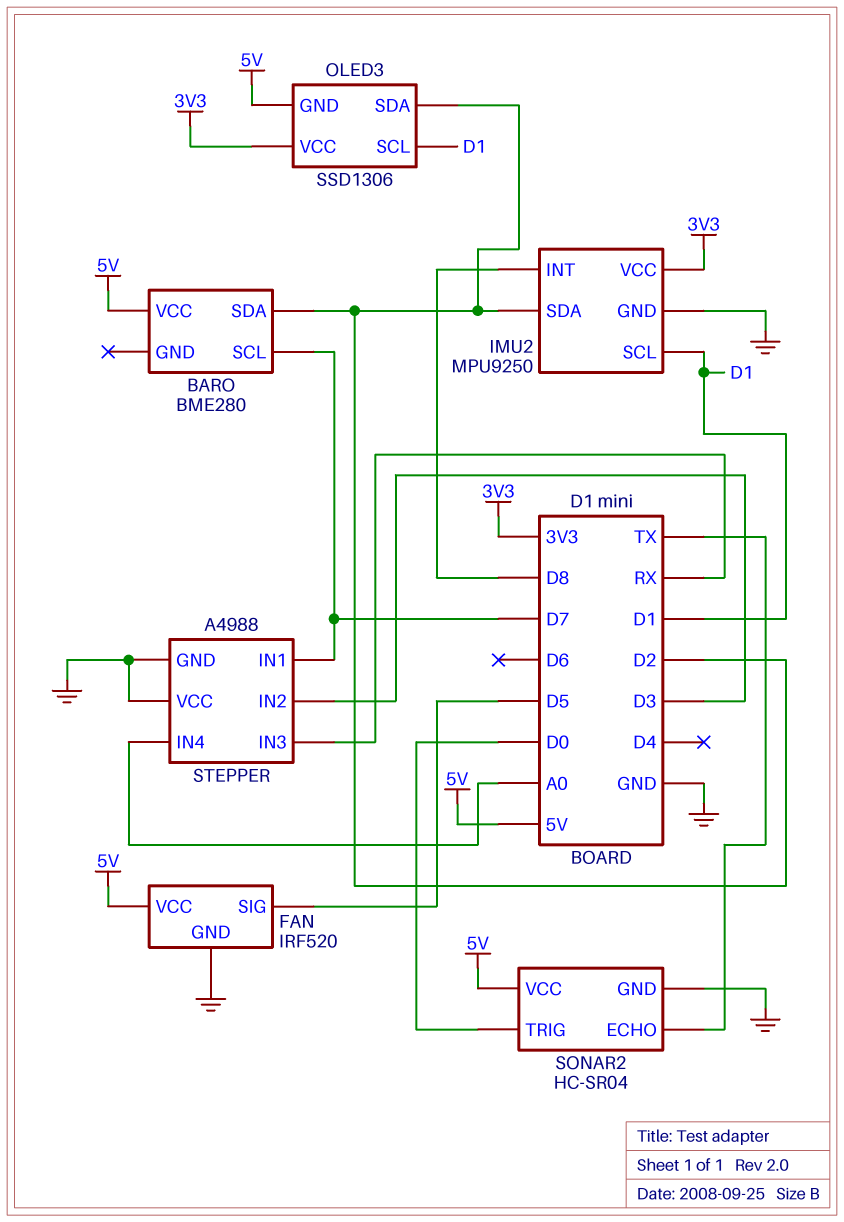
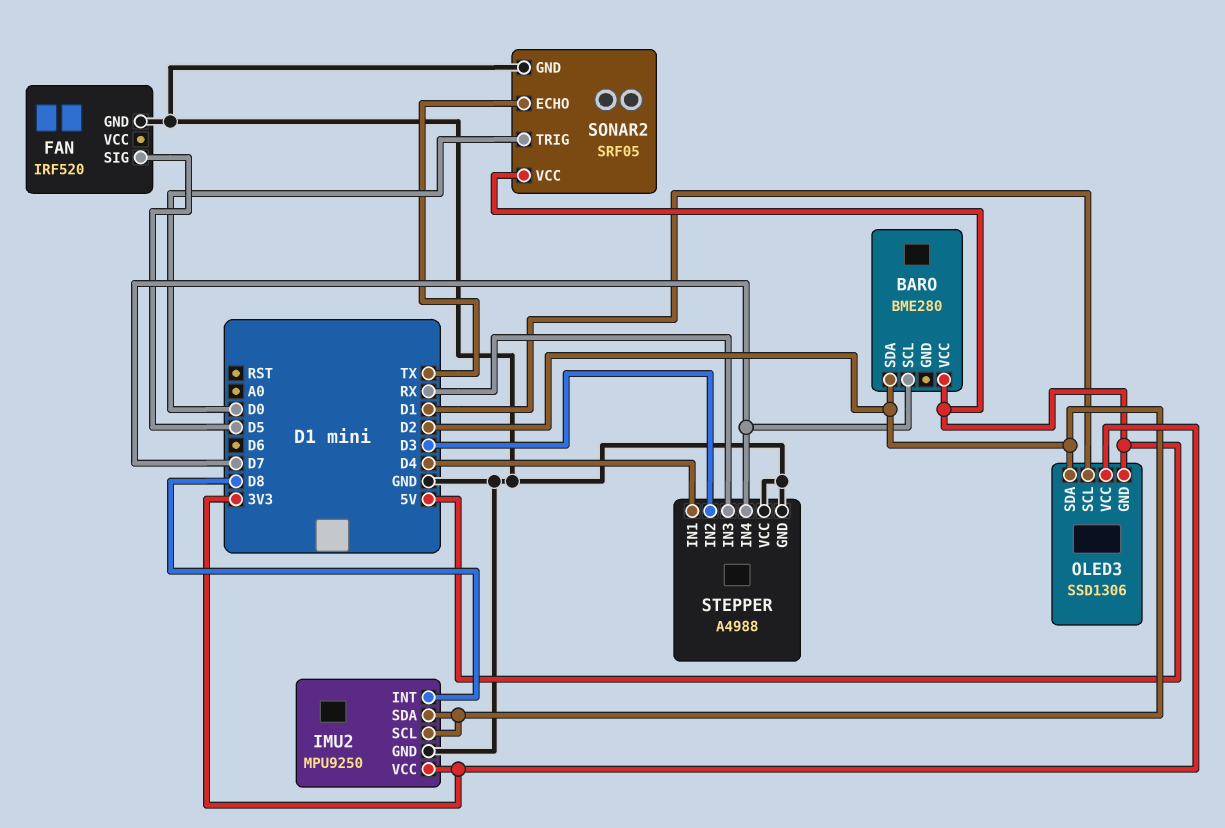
FAN pin VCC: 5V -> none
IMU2 pin SCL: D1 -> D2
SONAR2: HC-SR04 -> SRF05
STEPPER pin IN1: D7 -> D4
STEPPER pin IN4: A0 -> D7

